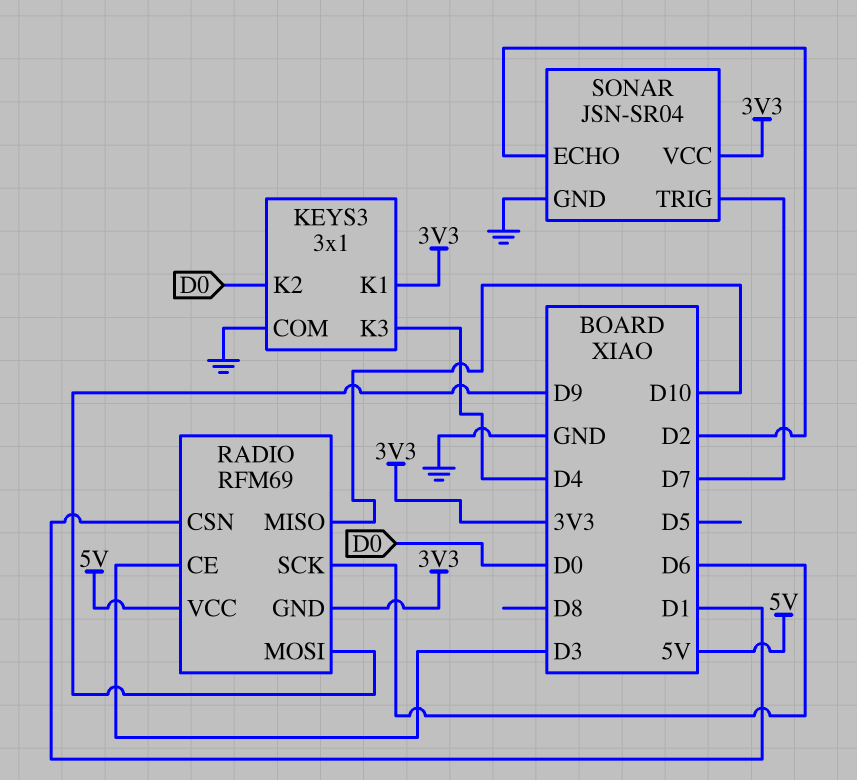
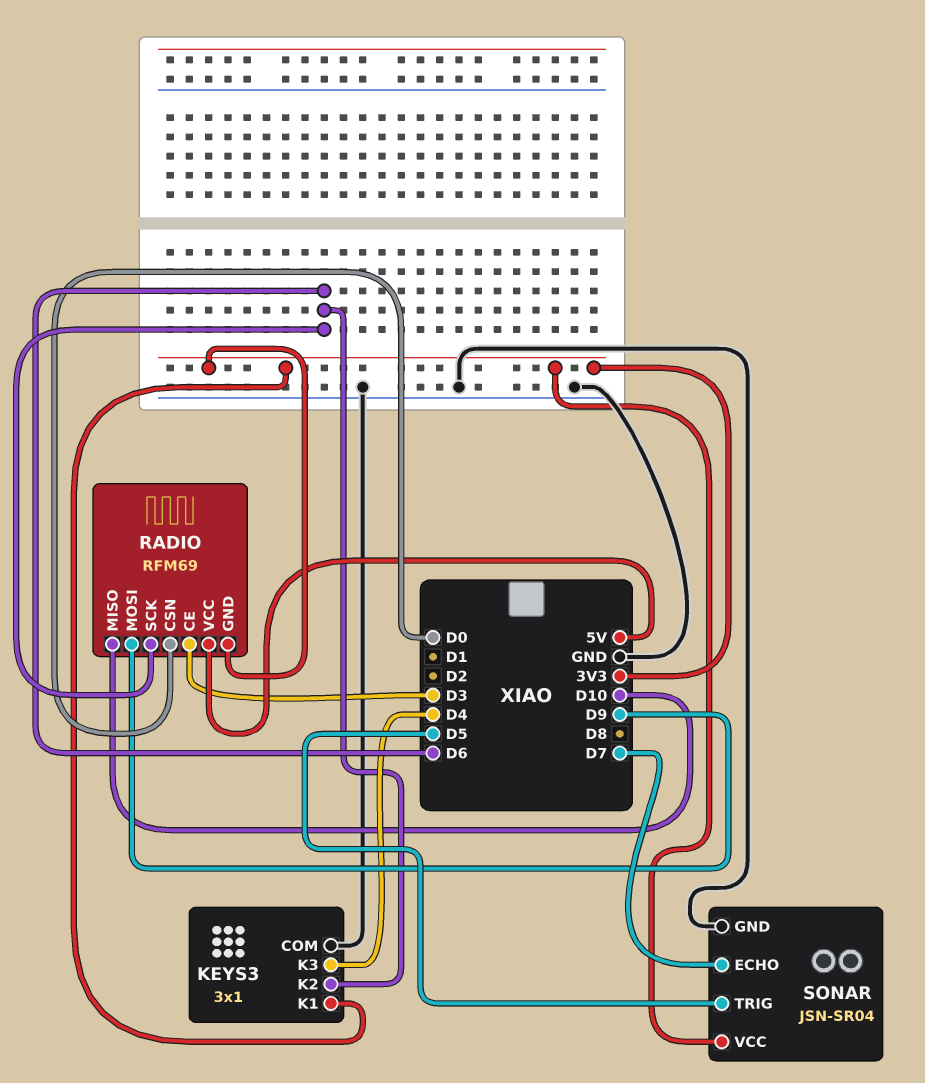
KEYS3 pin K2: D0 -> D6
RADIO pin CSN: D1 -> D0
SONAR pin ECHO: D2 -> D7
SONAR pin TRIG: D7 -> D5

